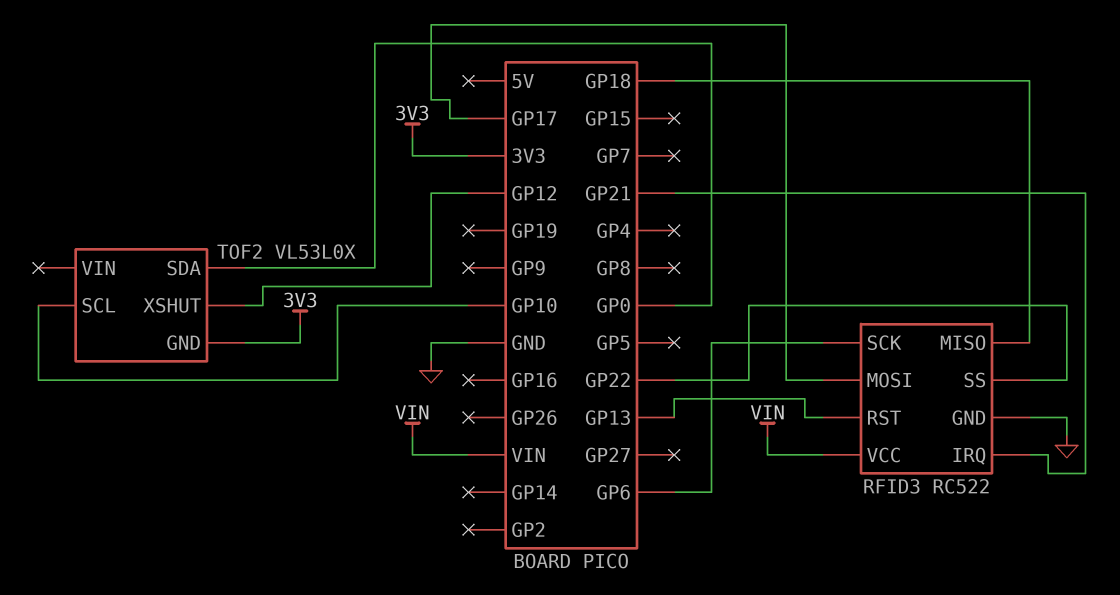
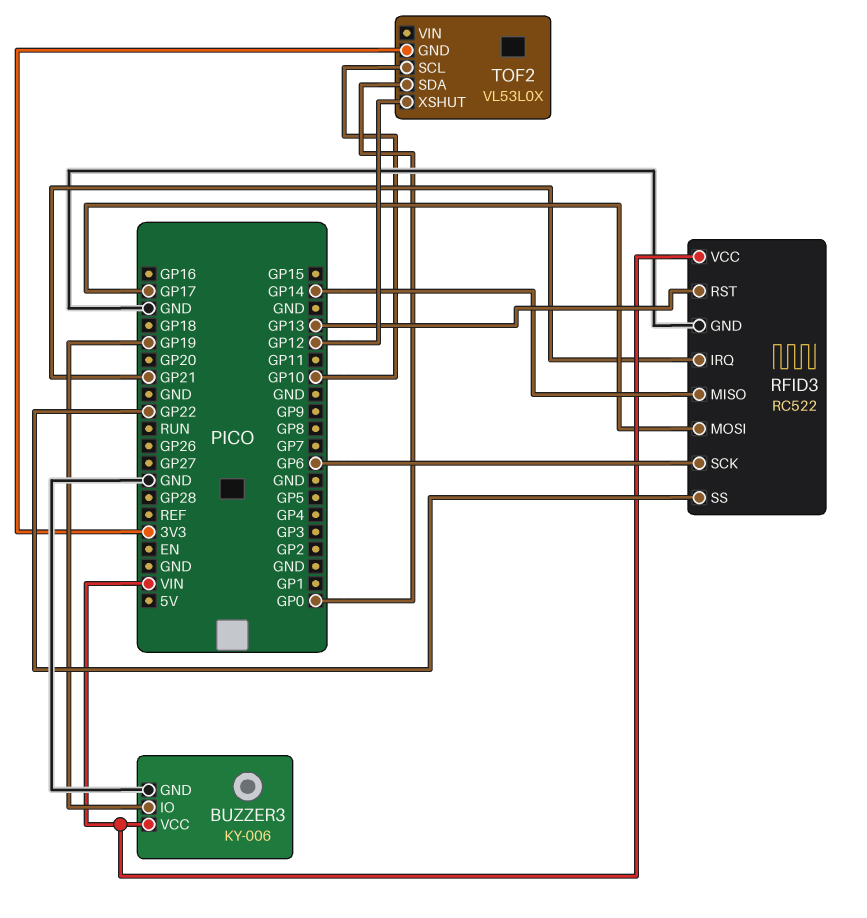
BUZZER3: none -> KY-006
BUZZER3 pin GND: none -> GND
BUZZER3 pin IO: none -> GP19
BUZZER3 pin VCC: none -> VIN
RFID3 pin MISO: GP18 -> GP14

